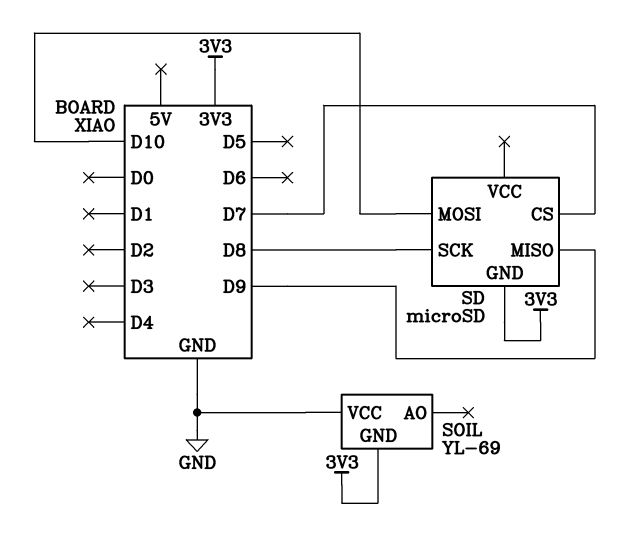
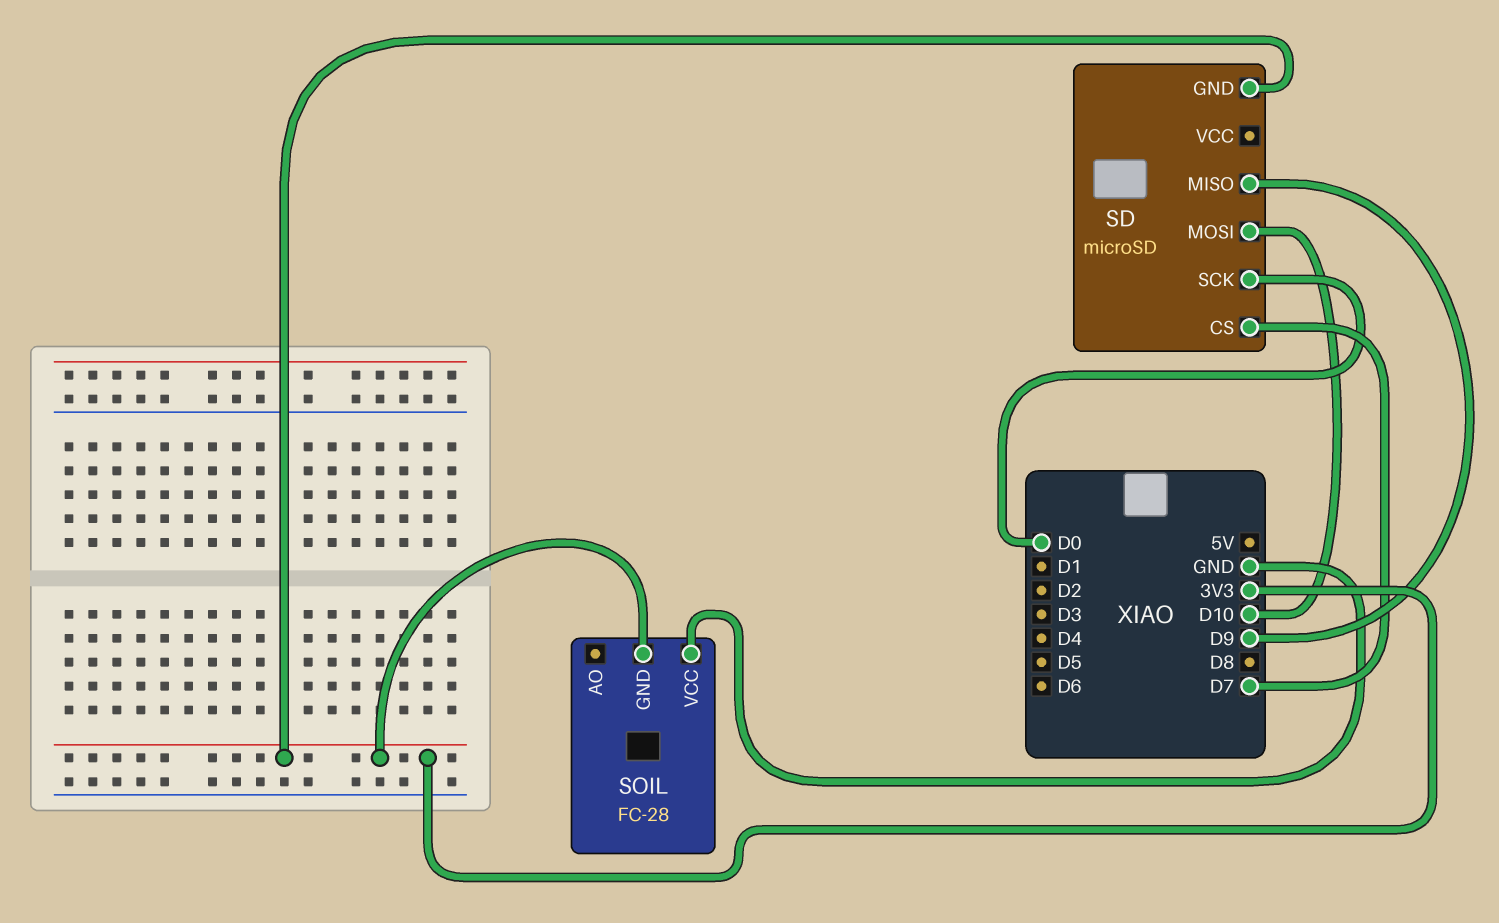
SD pin SCK: D8 -> D0
SOIL: YL-69 -> FC-28

